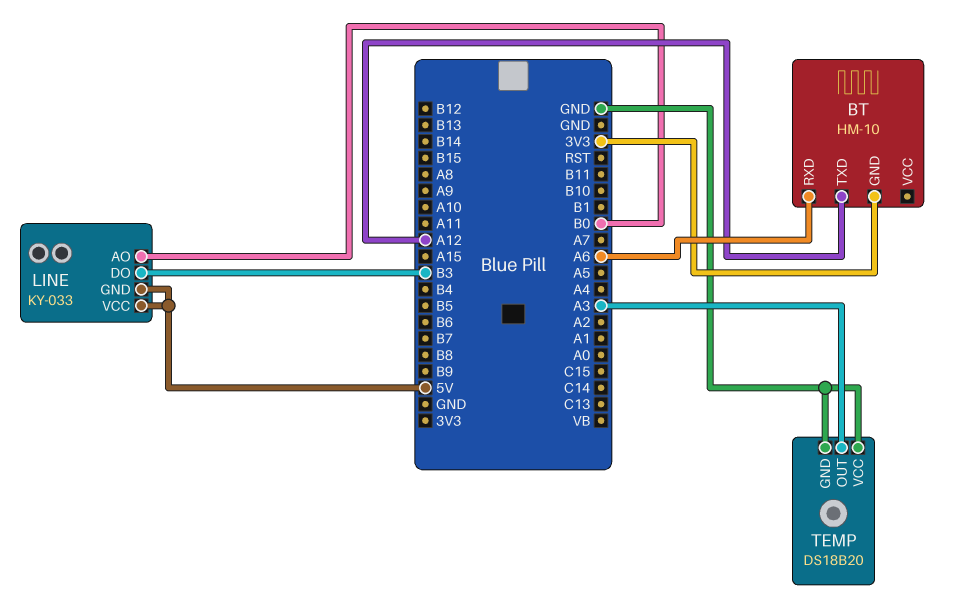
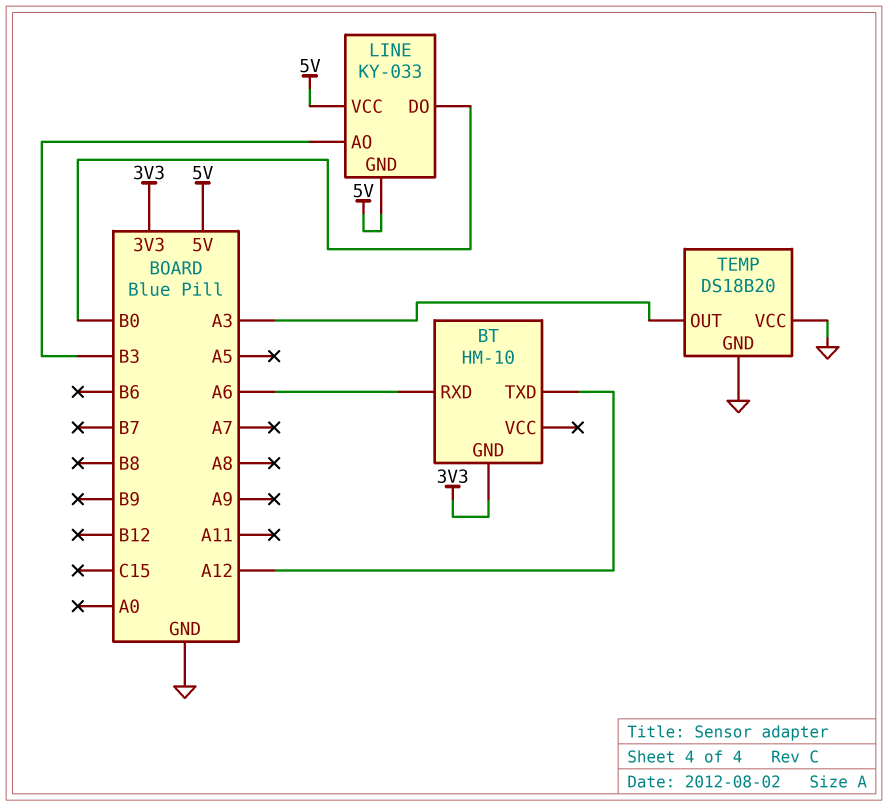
LINE pin AO: B0 -> B3
LINE pin DO: B3 -> B0

